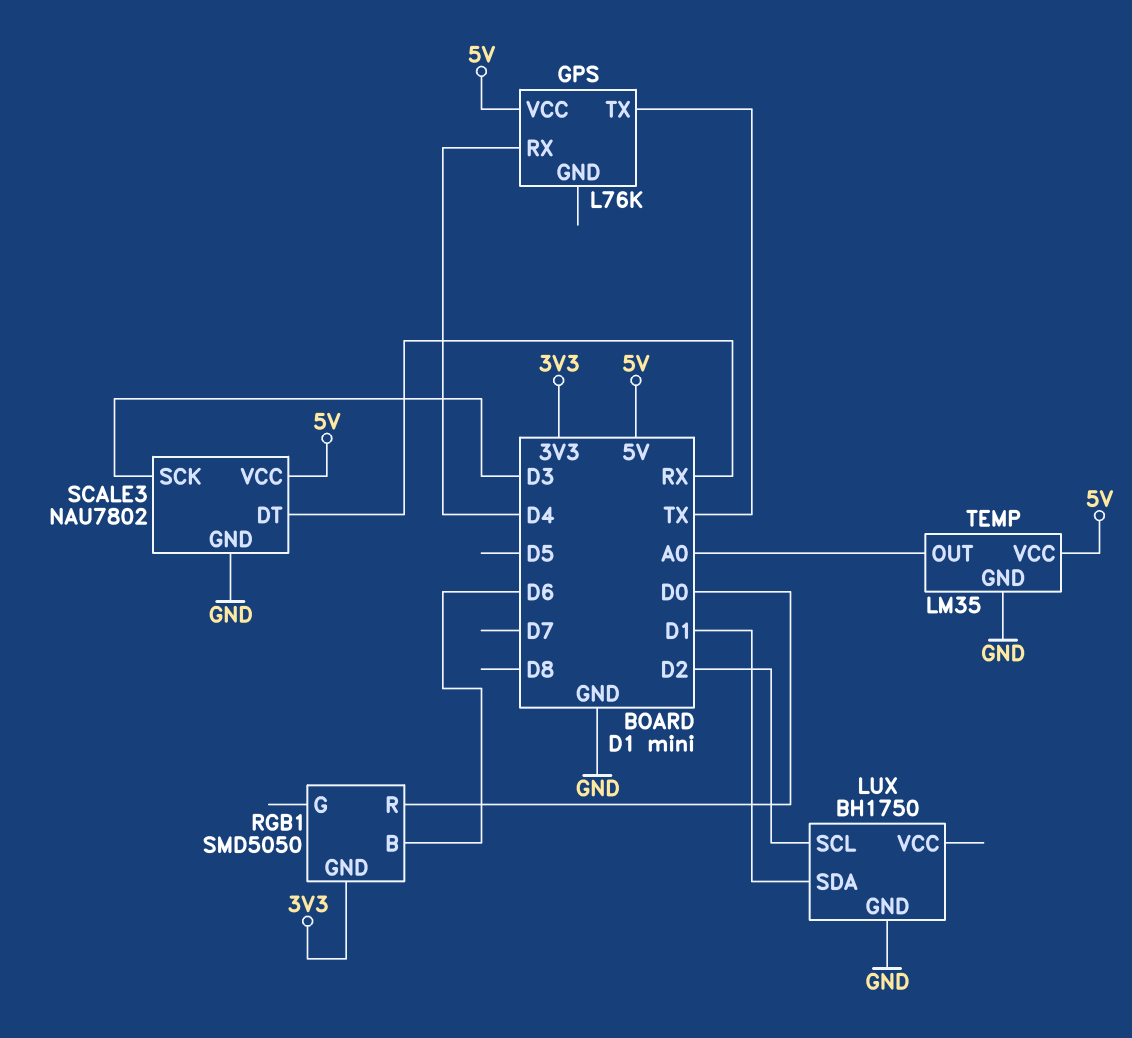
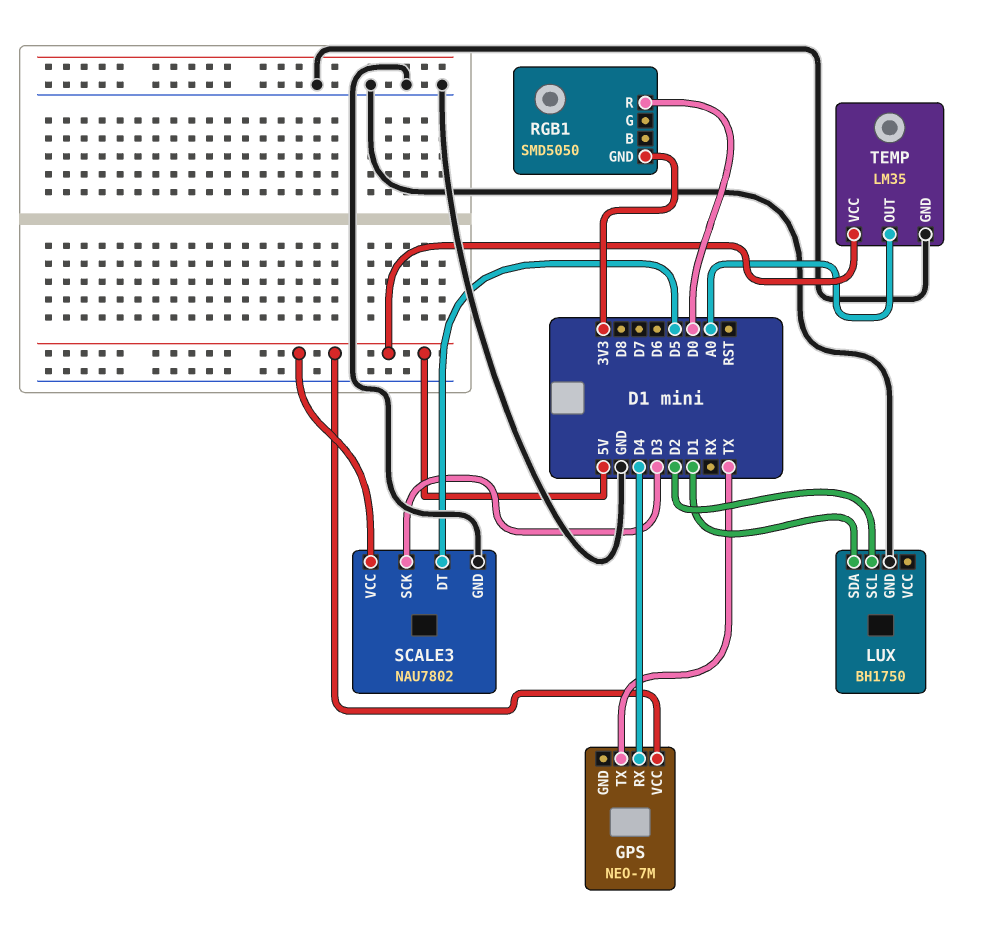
GPS: L76K -> NEO-7M
RGB1 pin B: D6 -> none
SCALE3 pin DT: RX -> D5

